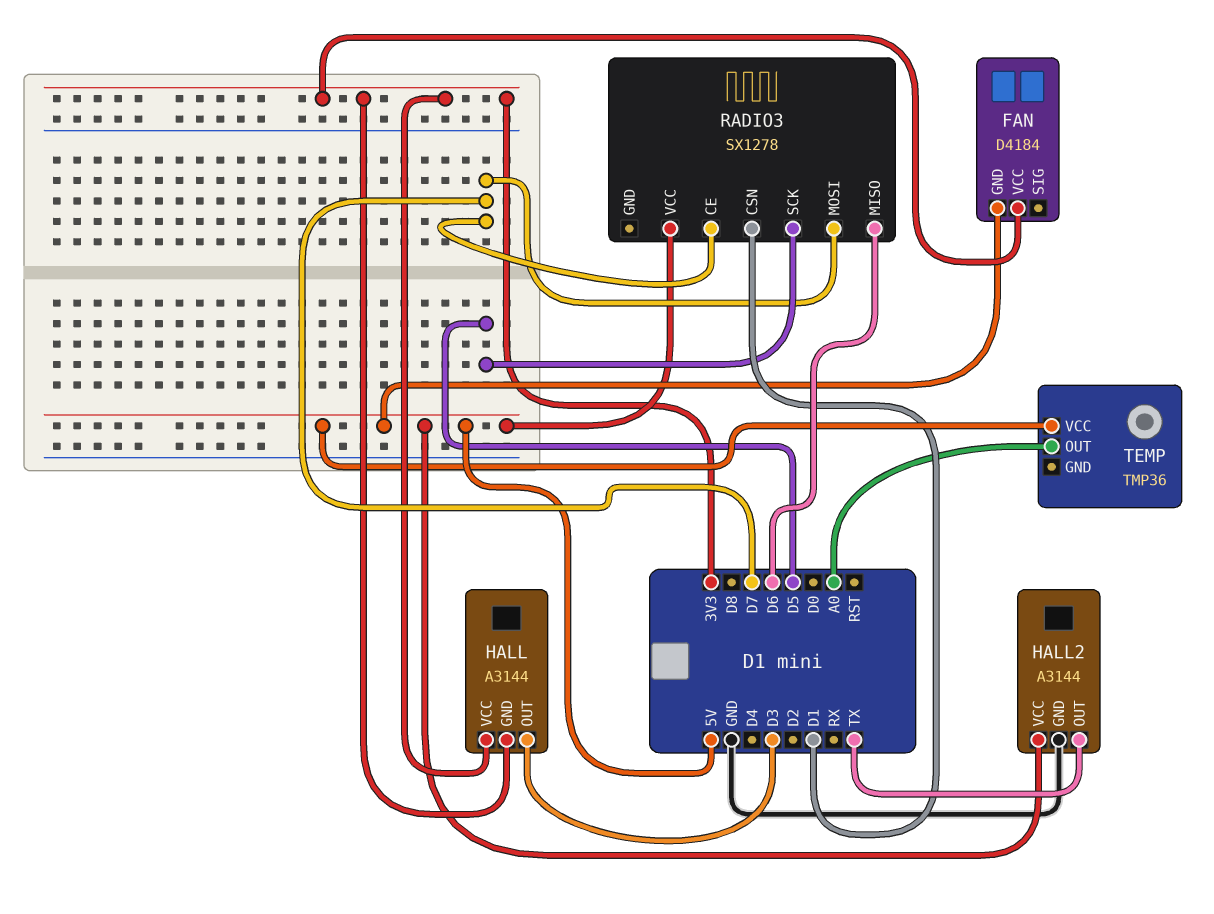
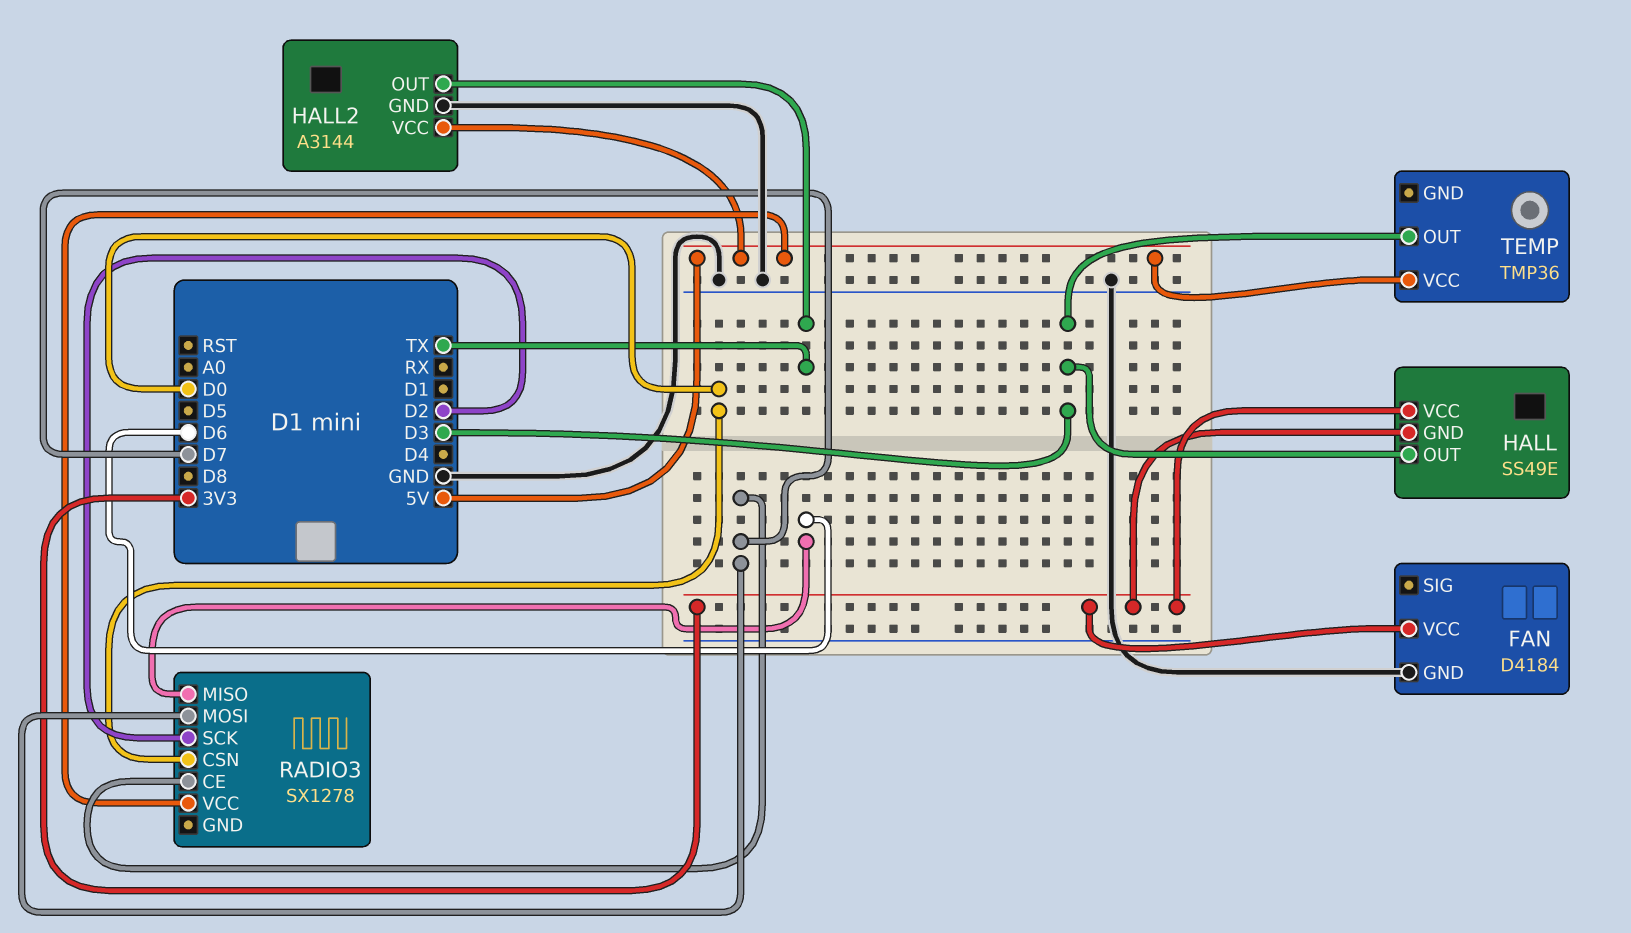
FAN pin GND: 5V -> GND
HALL: A3144 -> SS49E
RADIO3 pin CSN: D1 -> D0
RADIO3 pin SCK: D5 -> D2
TEMP pin OUT: A0 -> D3

